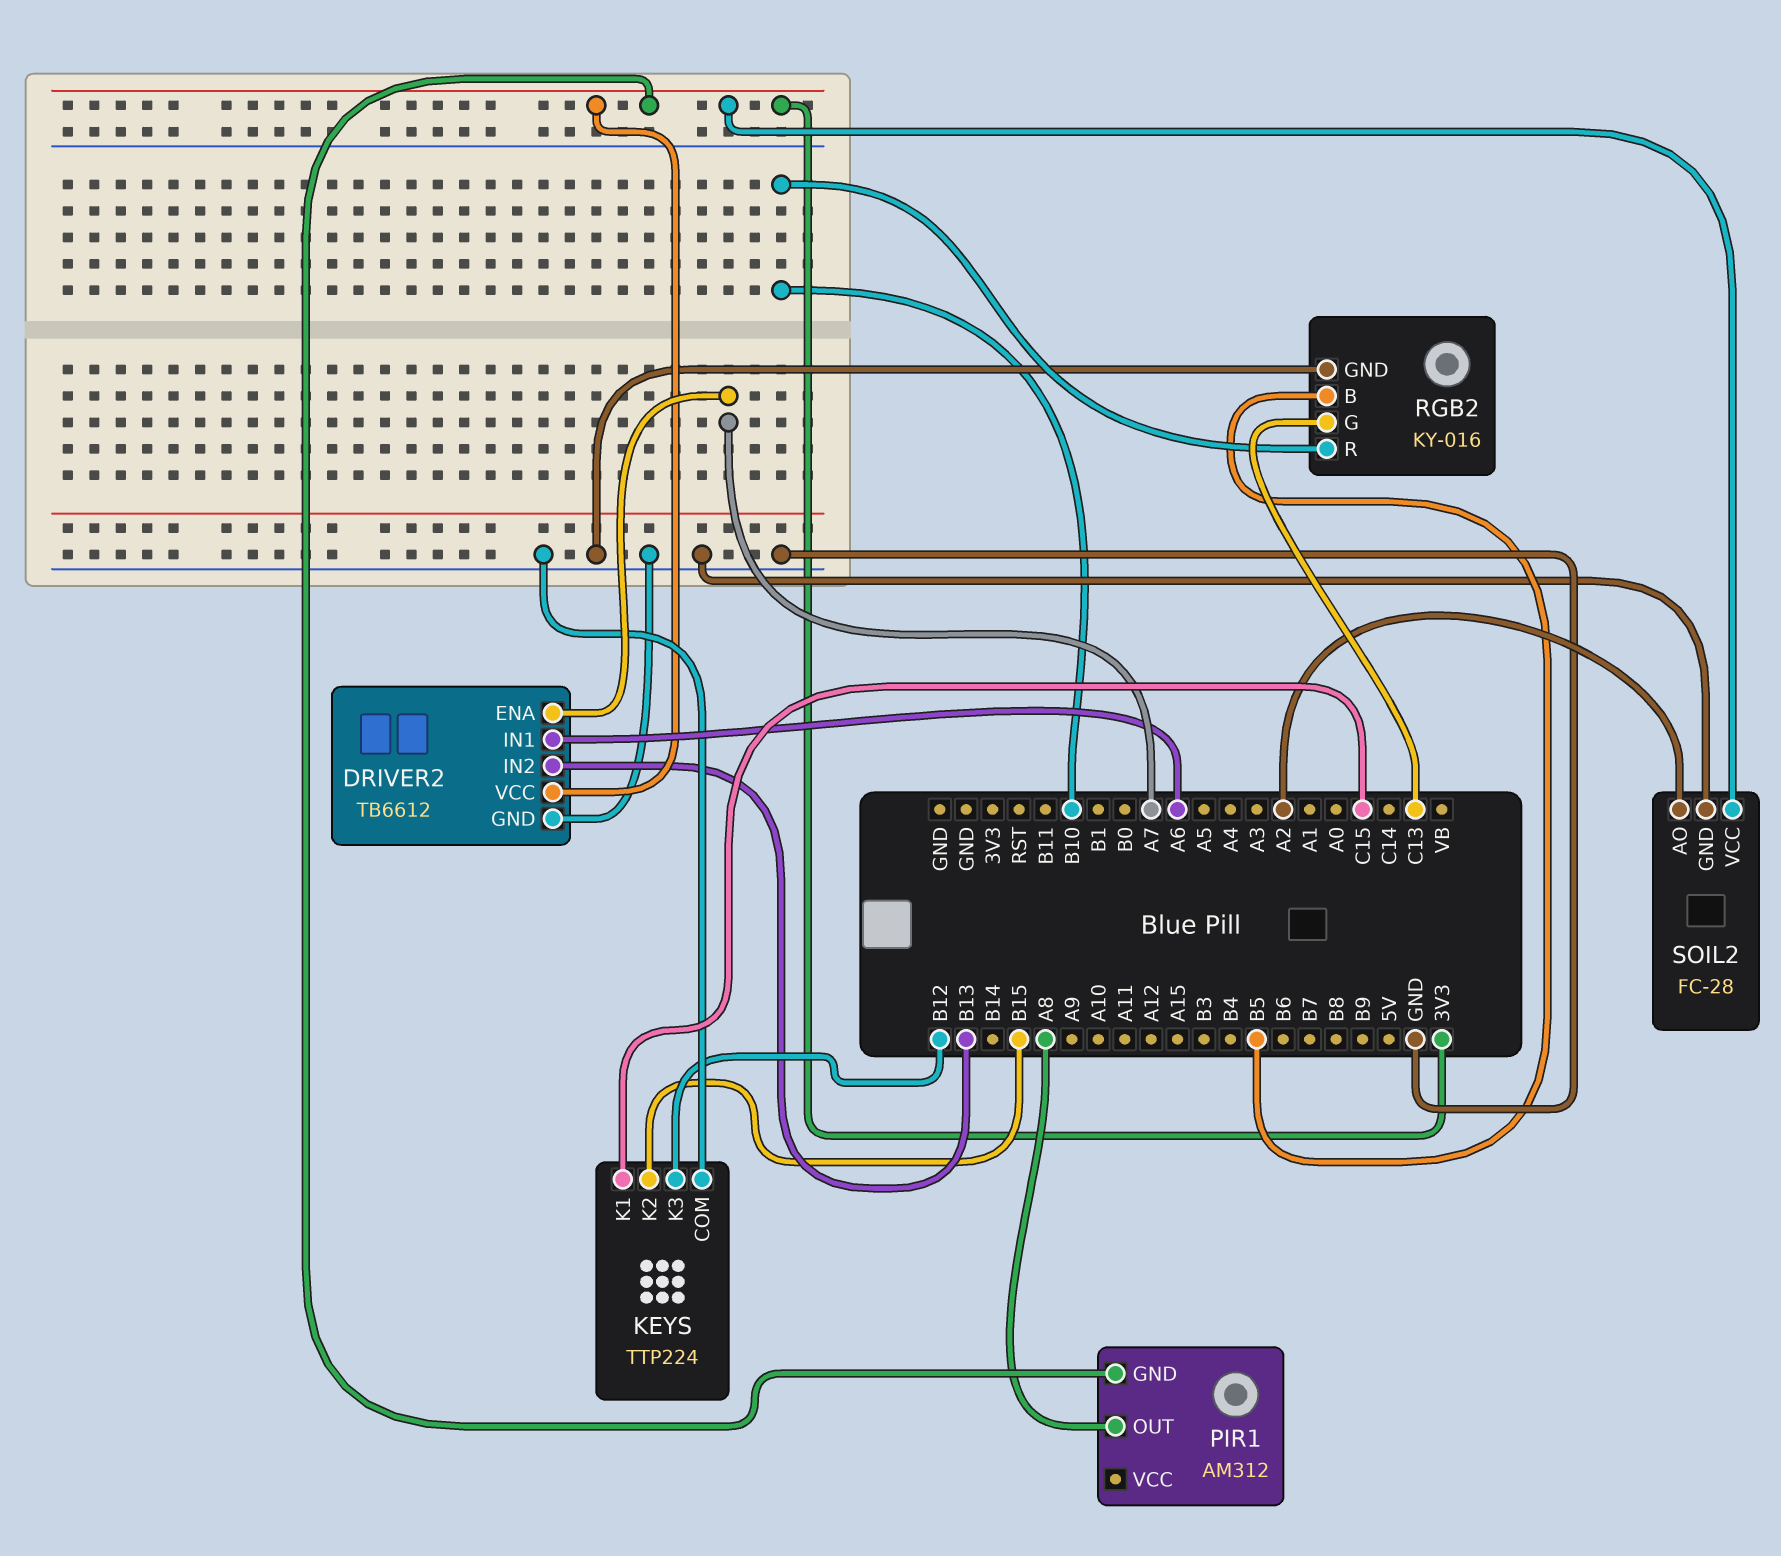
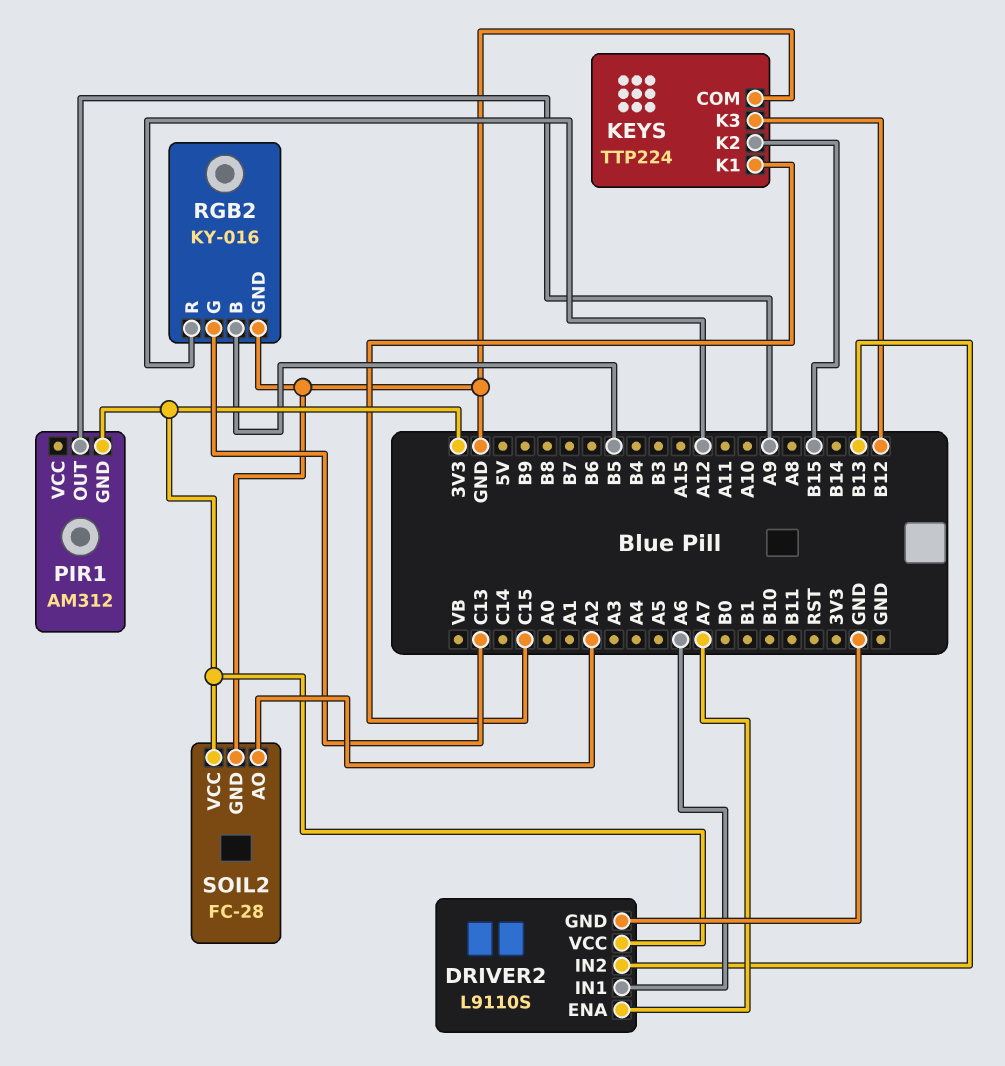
DRIVER2: TB6612 -> L9110S
PIR1 pin OUT: A8 -> A9
RGB2 pin R: B10 -> A12

